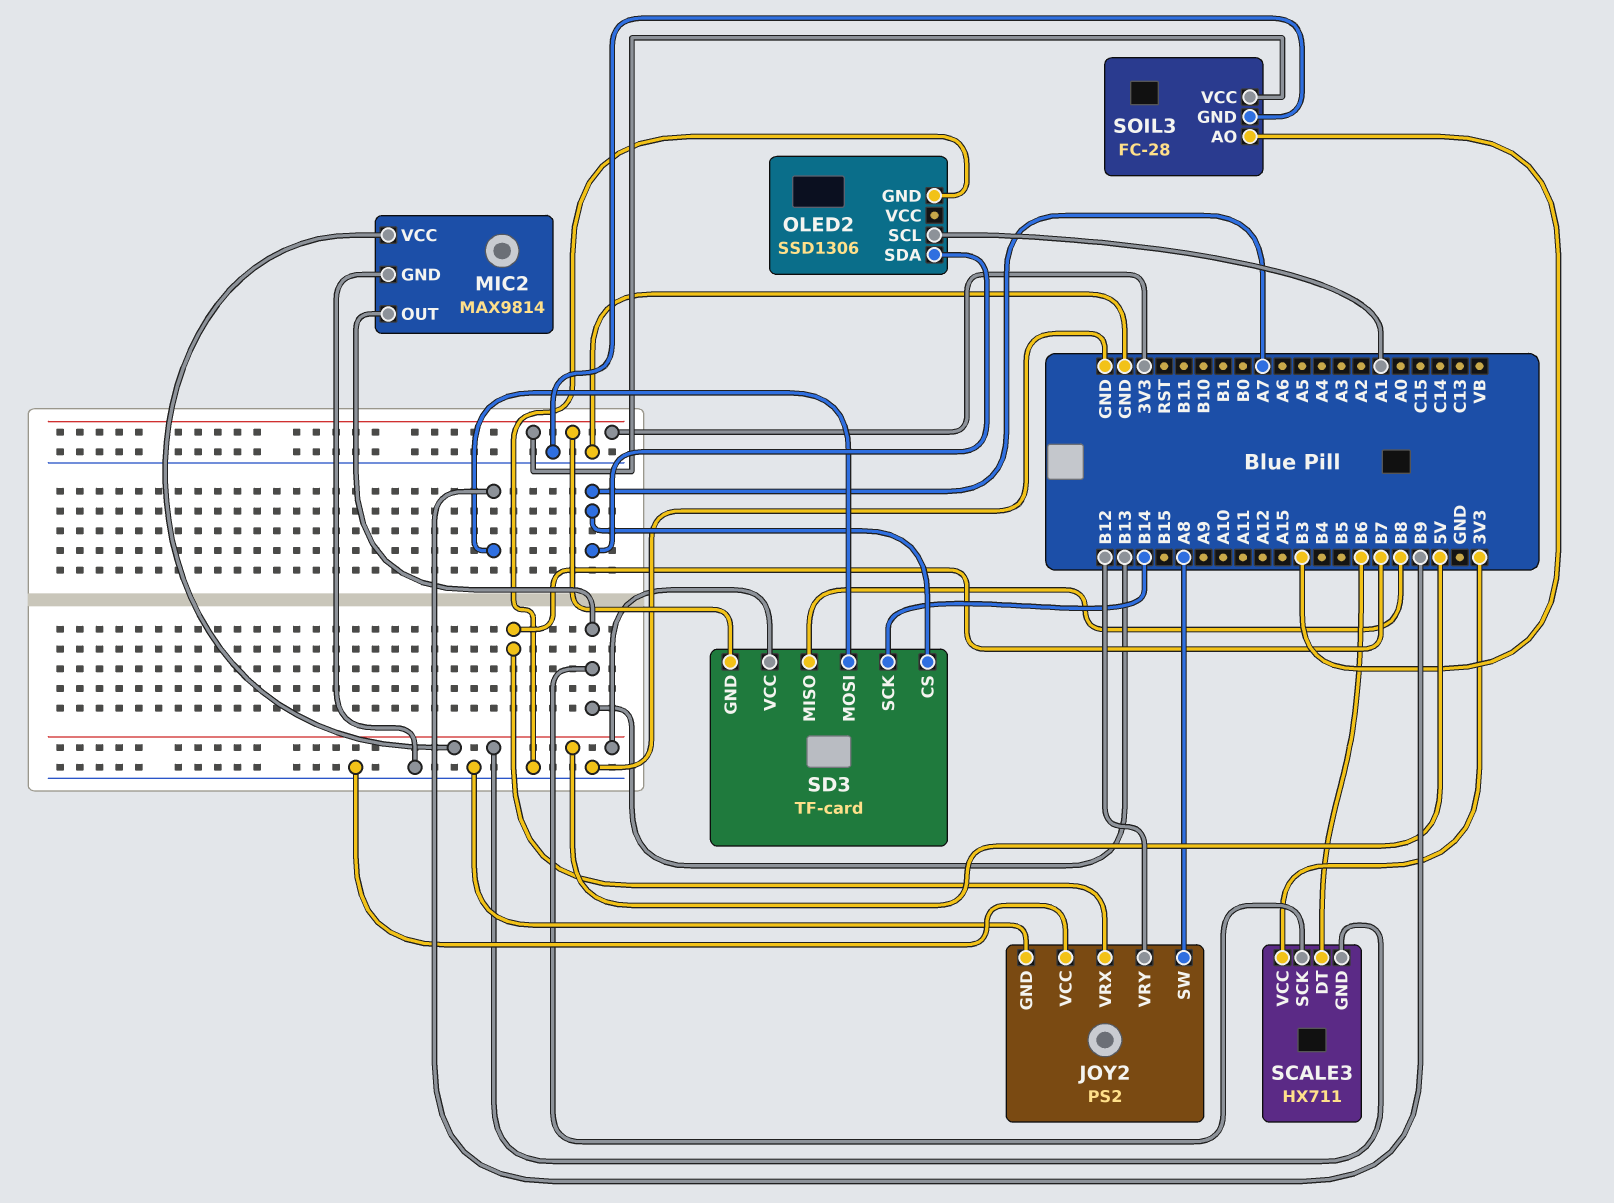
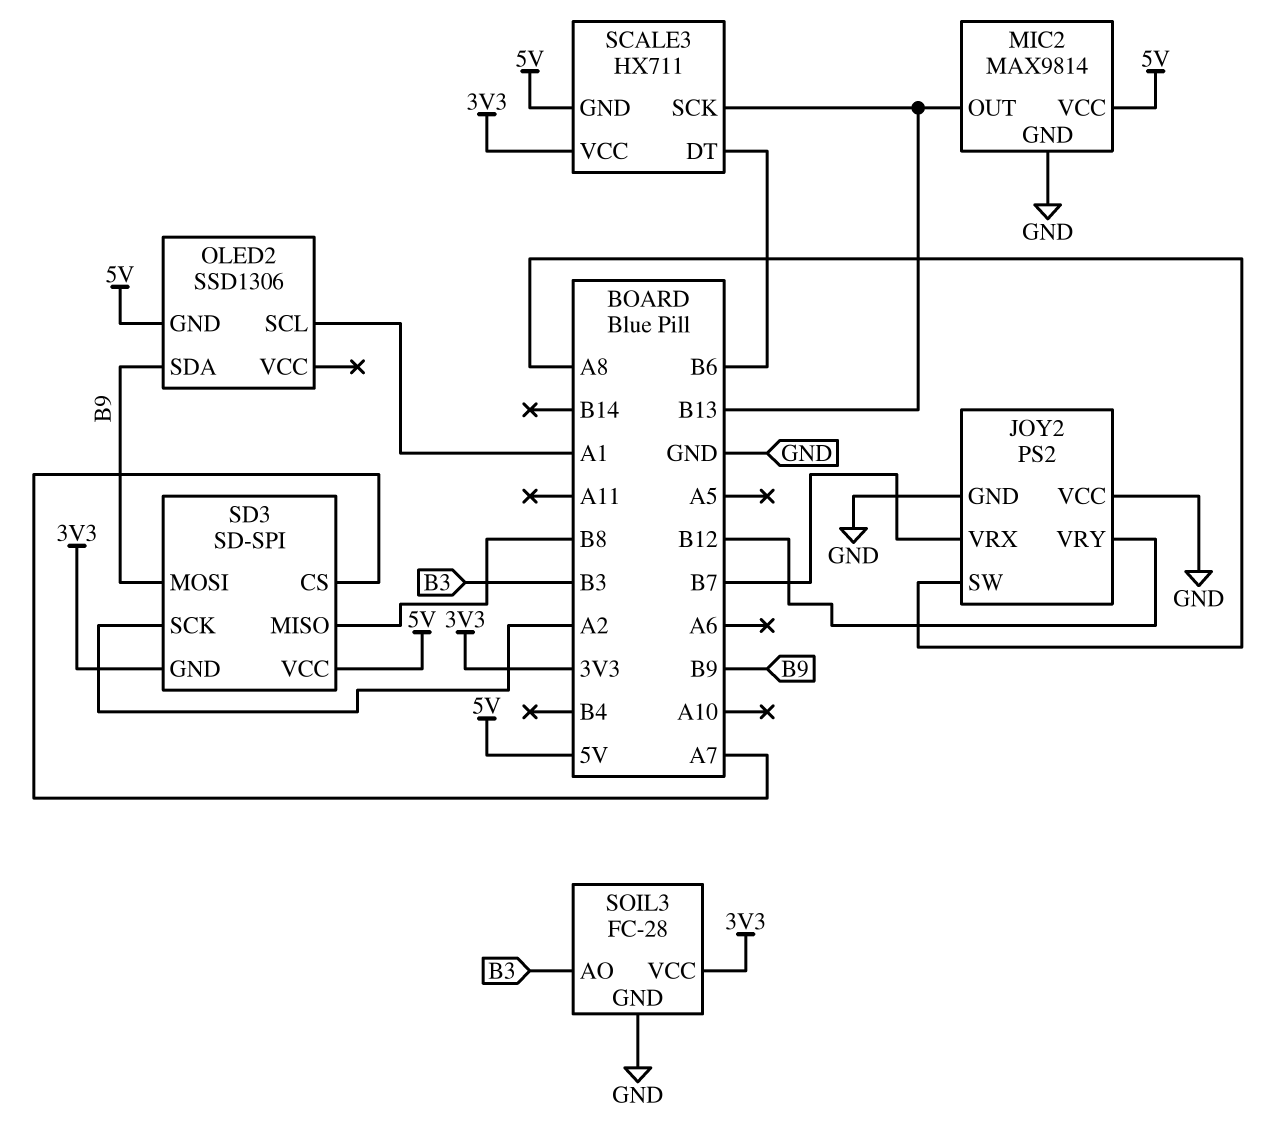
OLED2 pin GND: GND -> 5V
OLED2 pin SDA: A7 -> B9
SD3: TF-card -> SD-SPI
SD3 pin SCK: B14 -> A2

